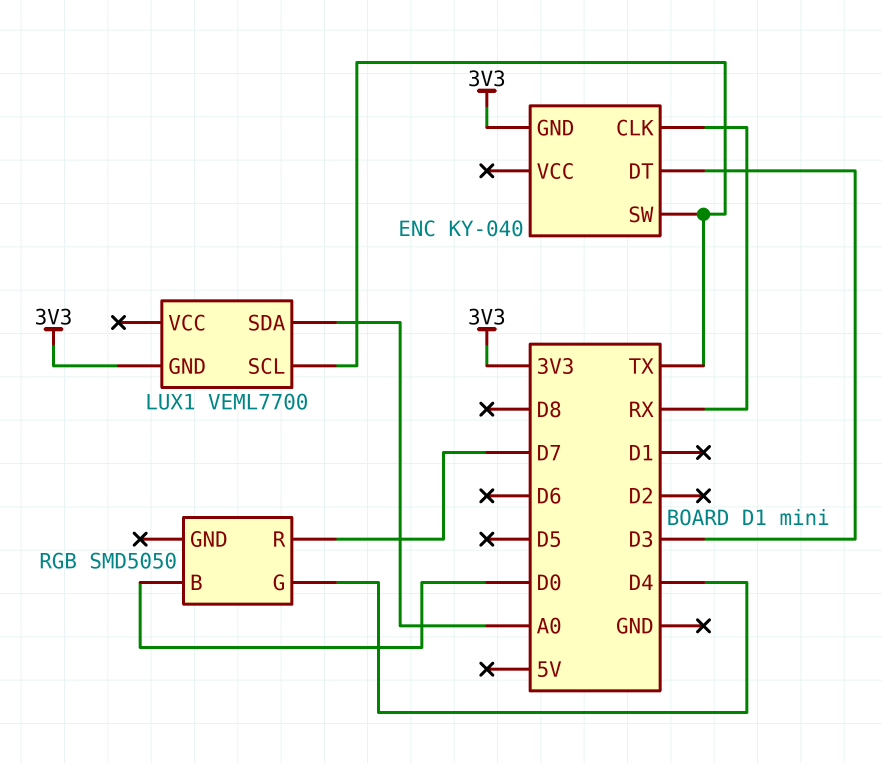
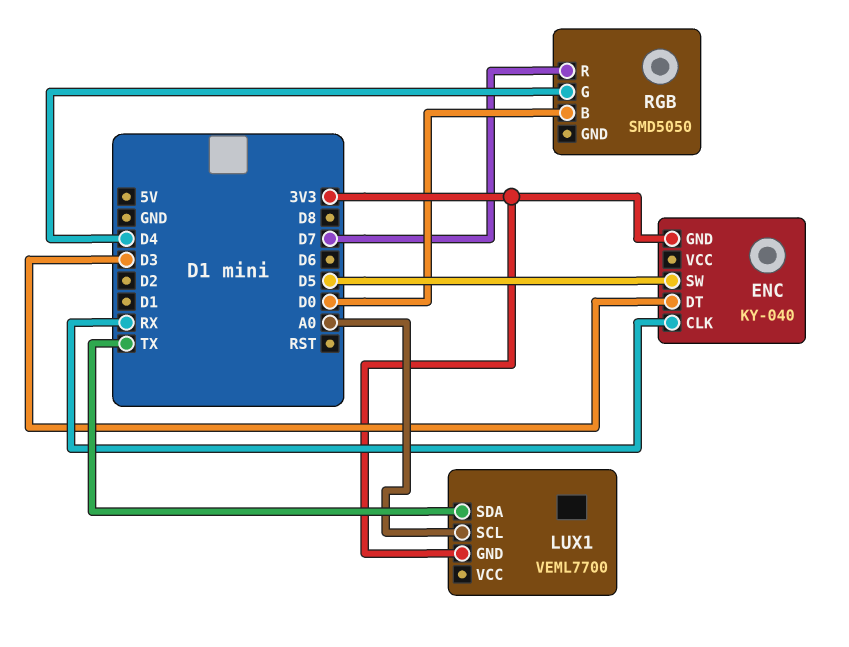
ENC pin SW: TX -> D5
LUX1 pin SCL: TX -> A0
LUX1 pin SDA: A0 -> TX

